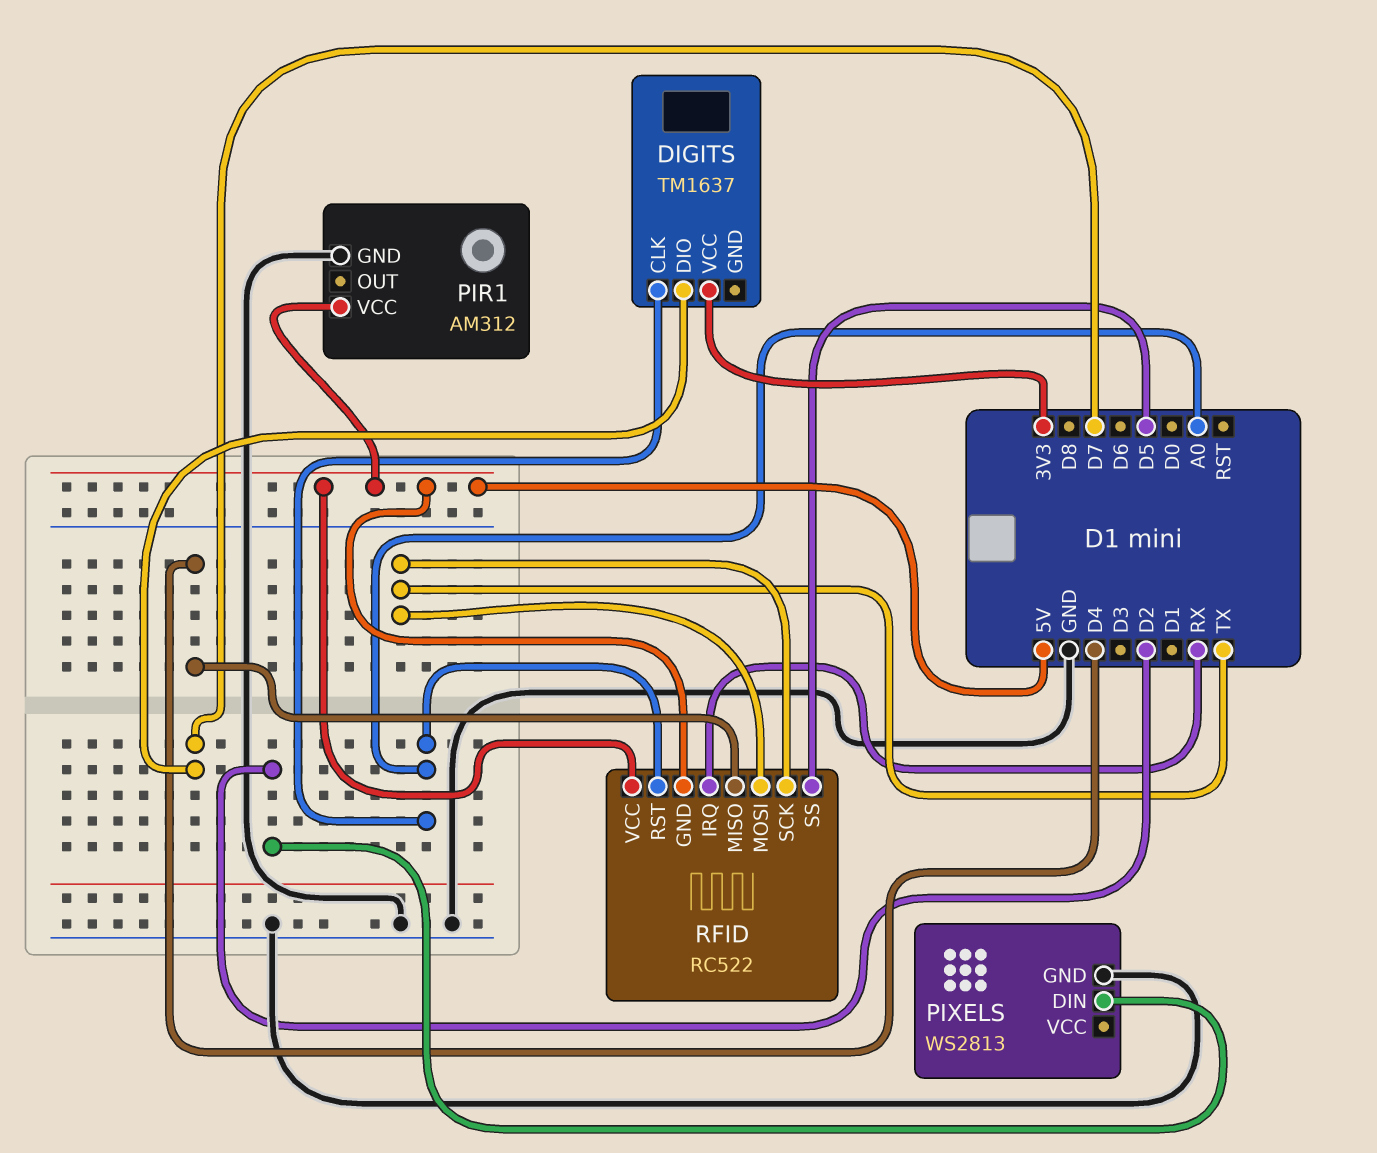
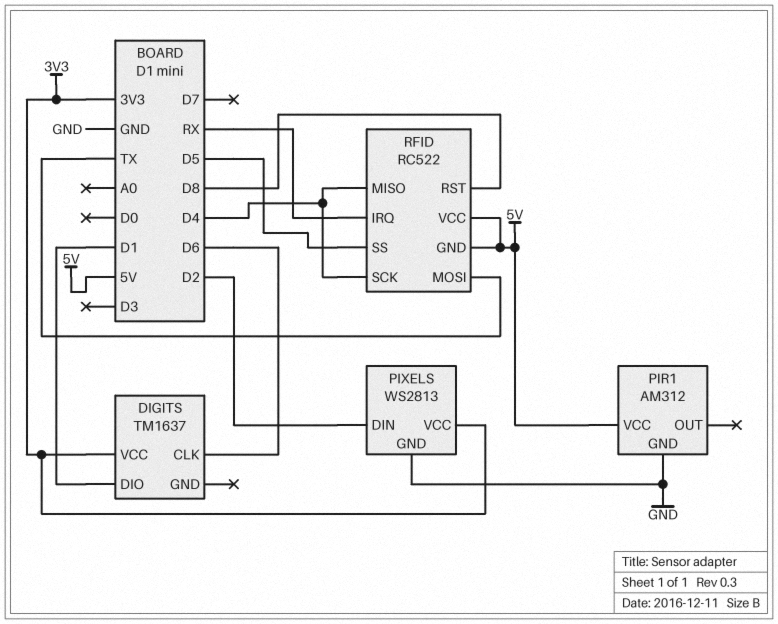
DIGITS pin CLK: A0 -> D6
DIGITS pin DIO: D7 -> D1
PIXELS pin VCC: none -> 3V3
RFID pin RST: A0 -> D8
RFID pin SCK: TX -> D4

